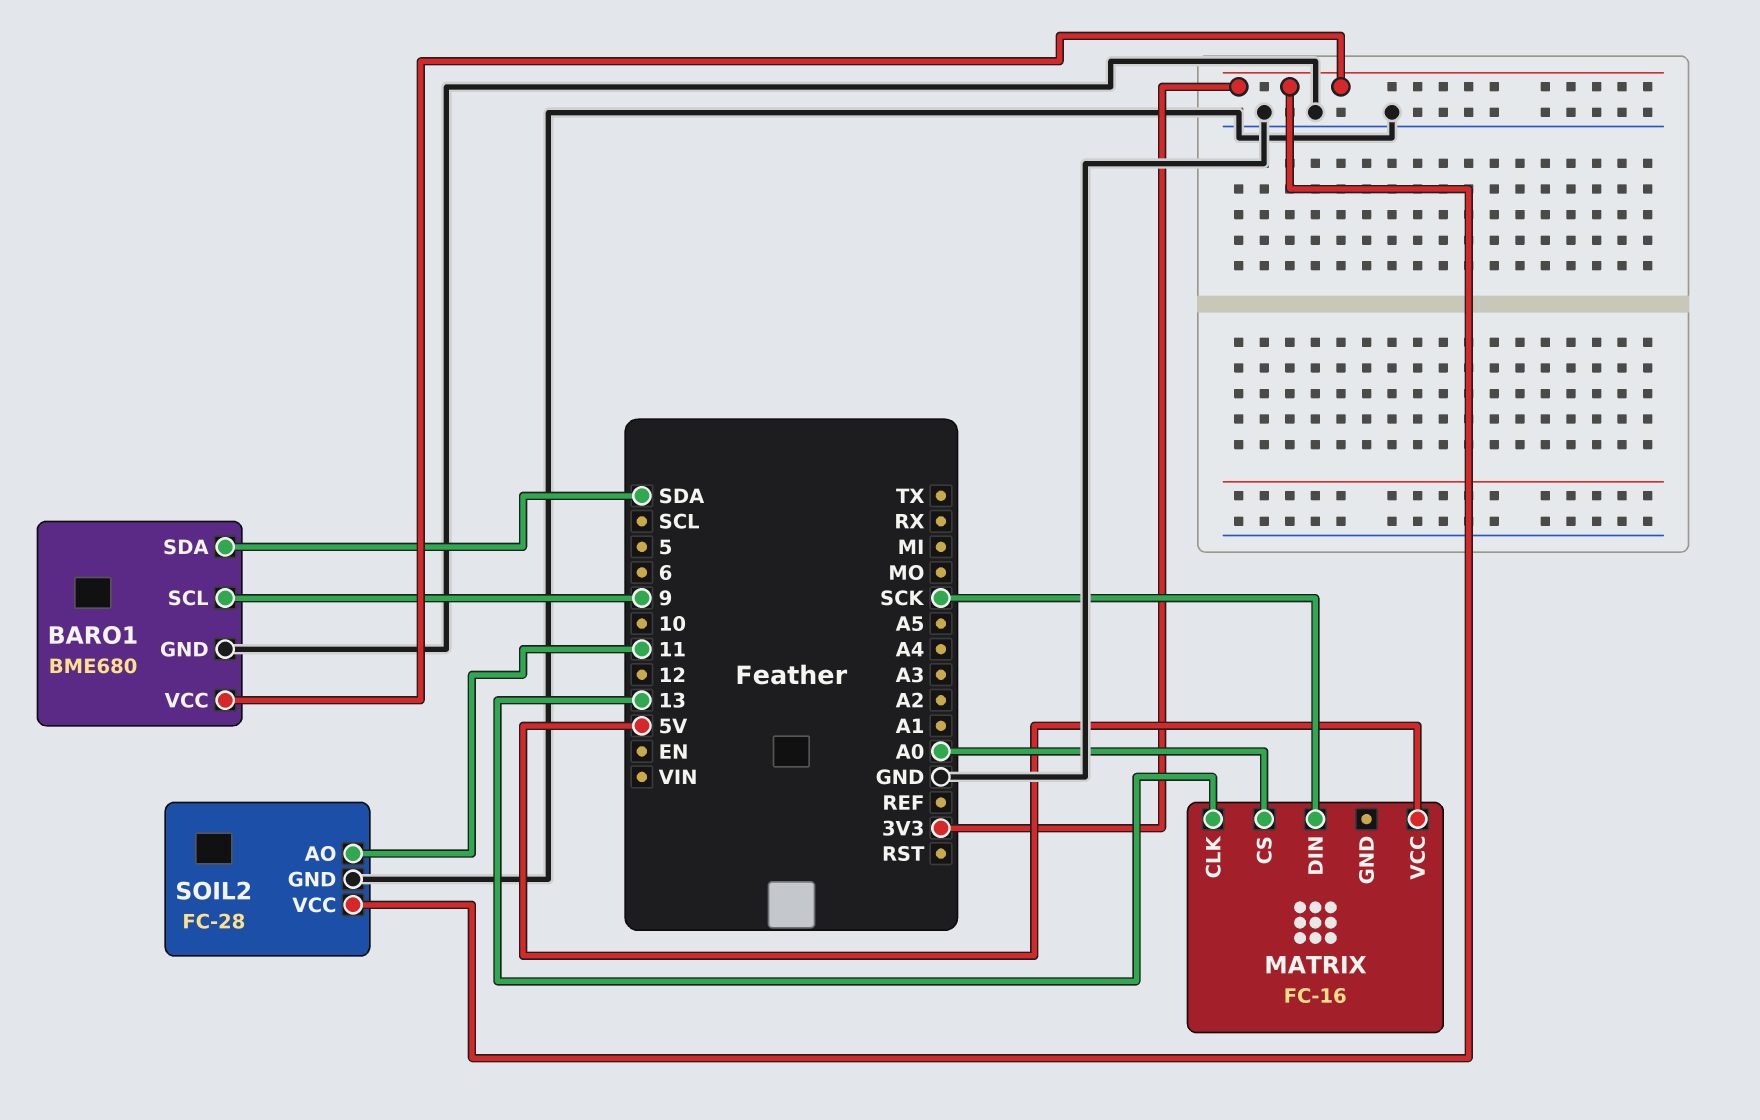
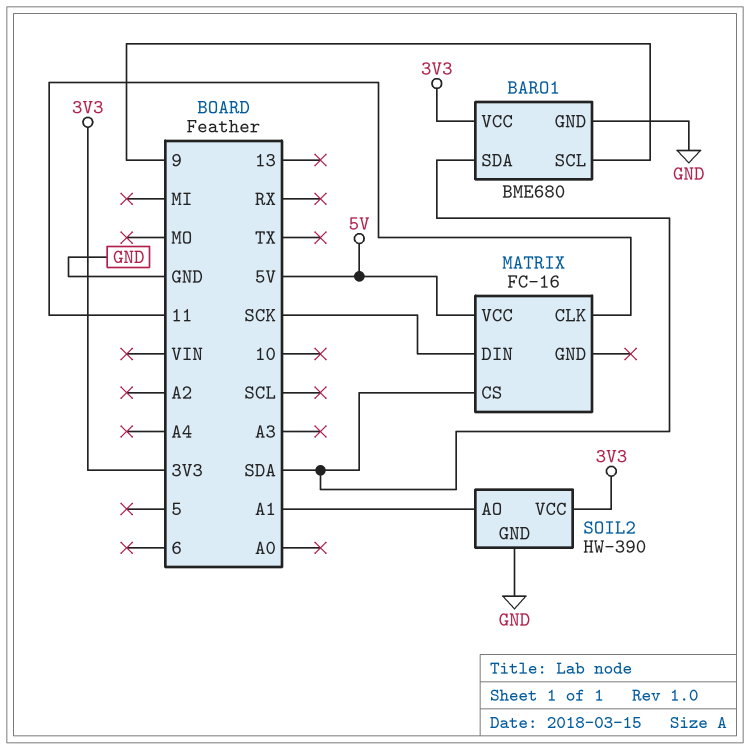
MATRIX pin CLK: 13 -> 11
MATRIX pin CS: A0 -> SDA
SOIL2: FC-28 -> HW-390
SOIL2 pin AO: 11 -> A1

